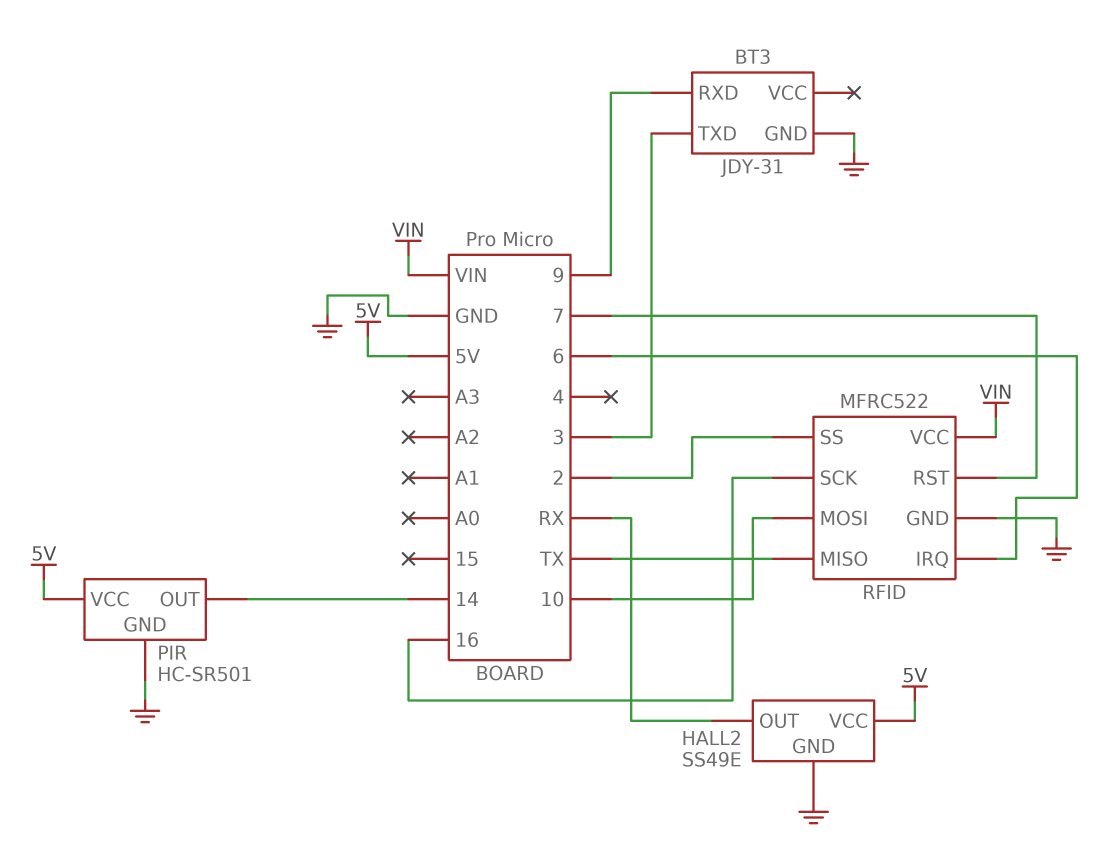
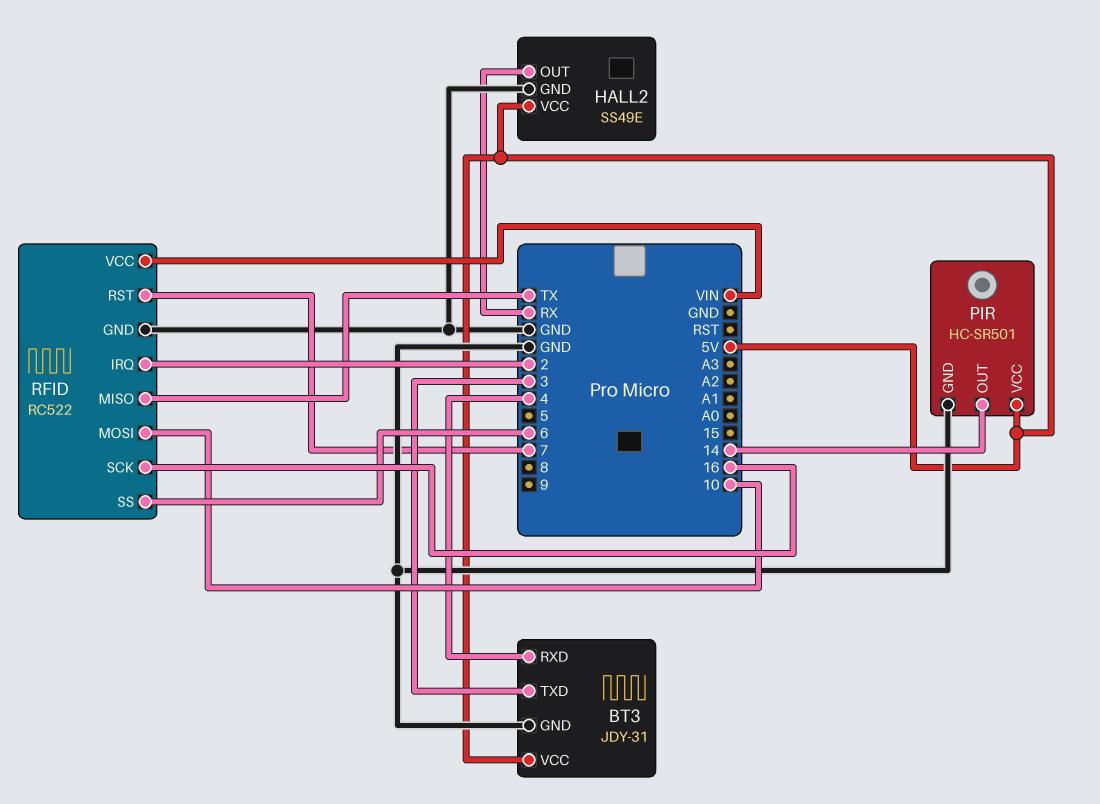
BT3 pin RXD: 9 -> 4
BT3 pin VCC: none -> 5V
RFID: MFRC522 -> RC522
RFID pin IRQ: 6 -> 2
RFID pin SS: 2 -> 6

